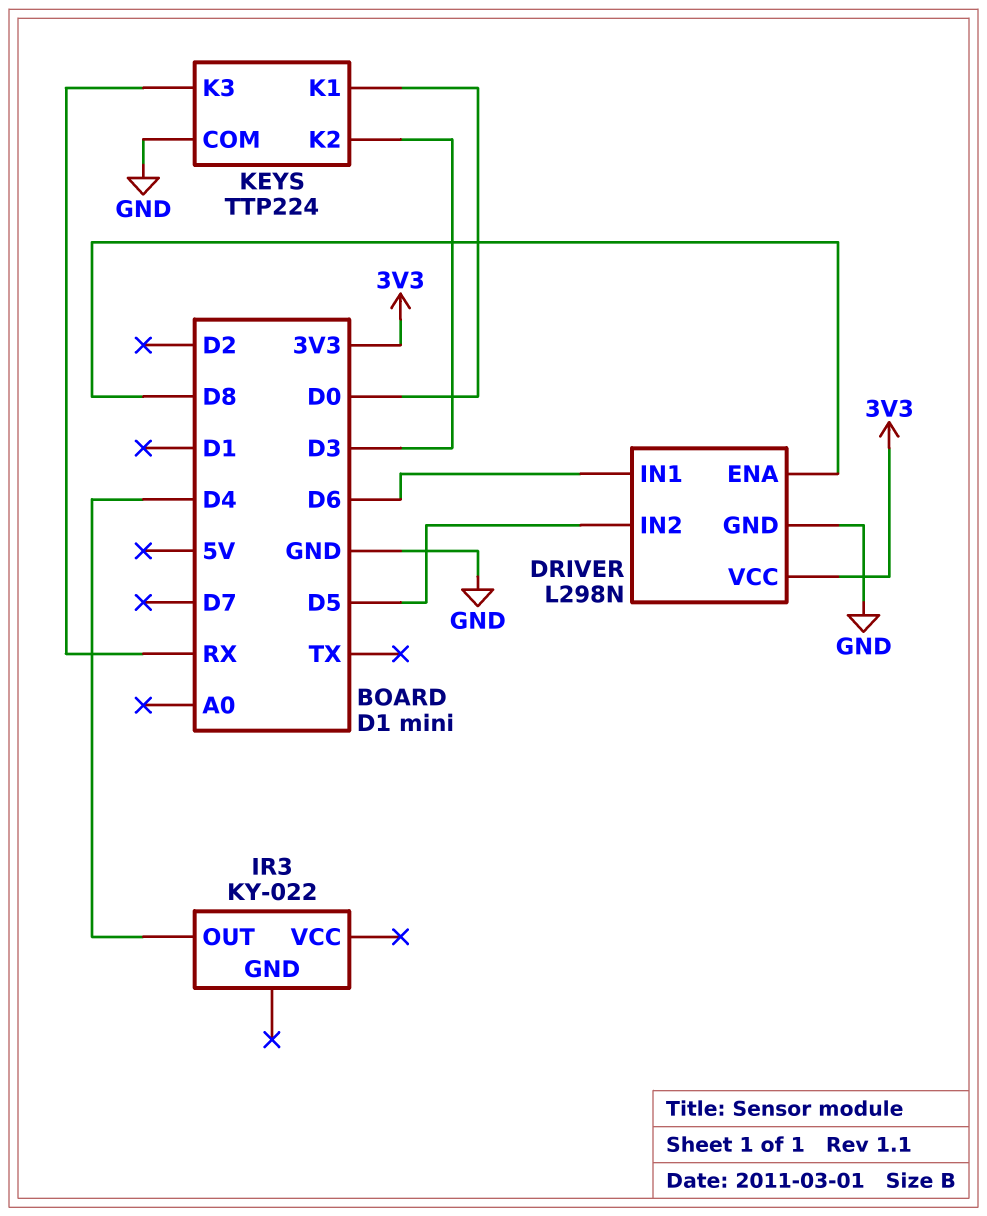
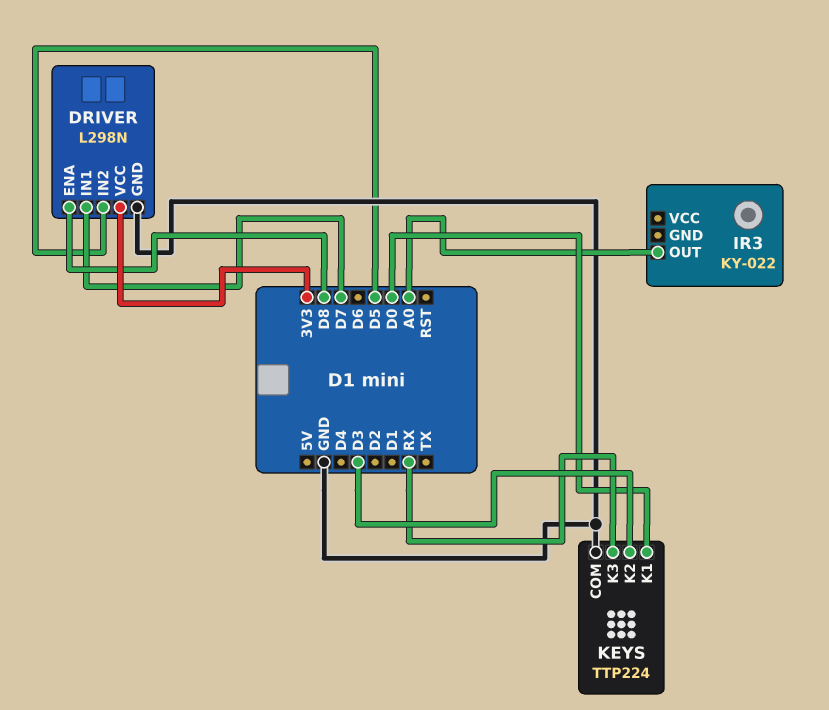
DRIVER pin IN1: D6 -> D7
IR3 pin OUT: D4 -> A0

